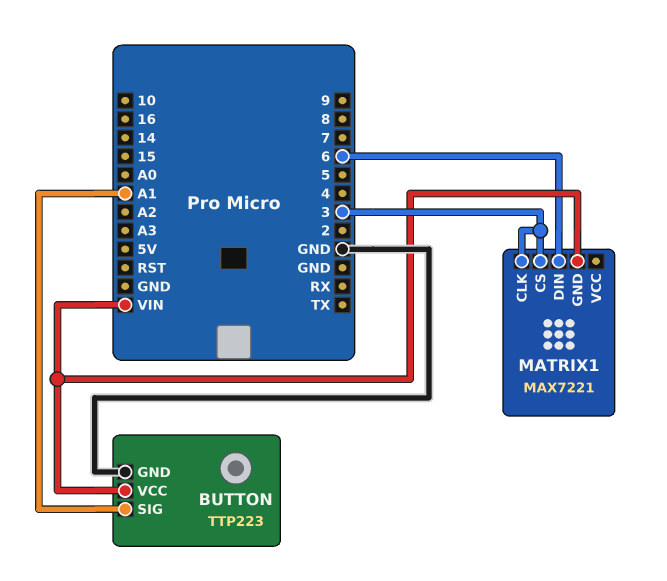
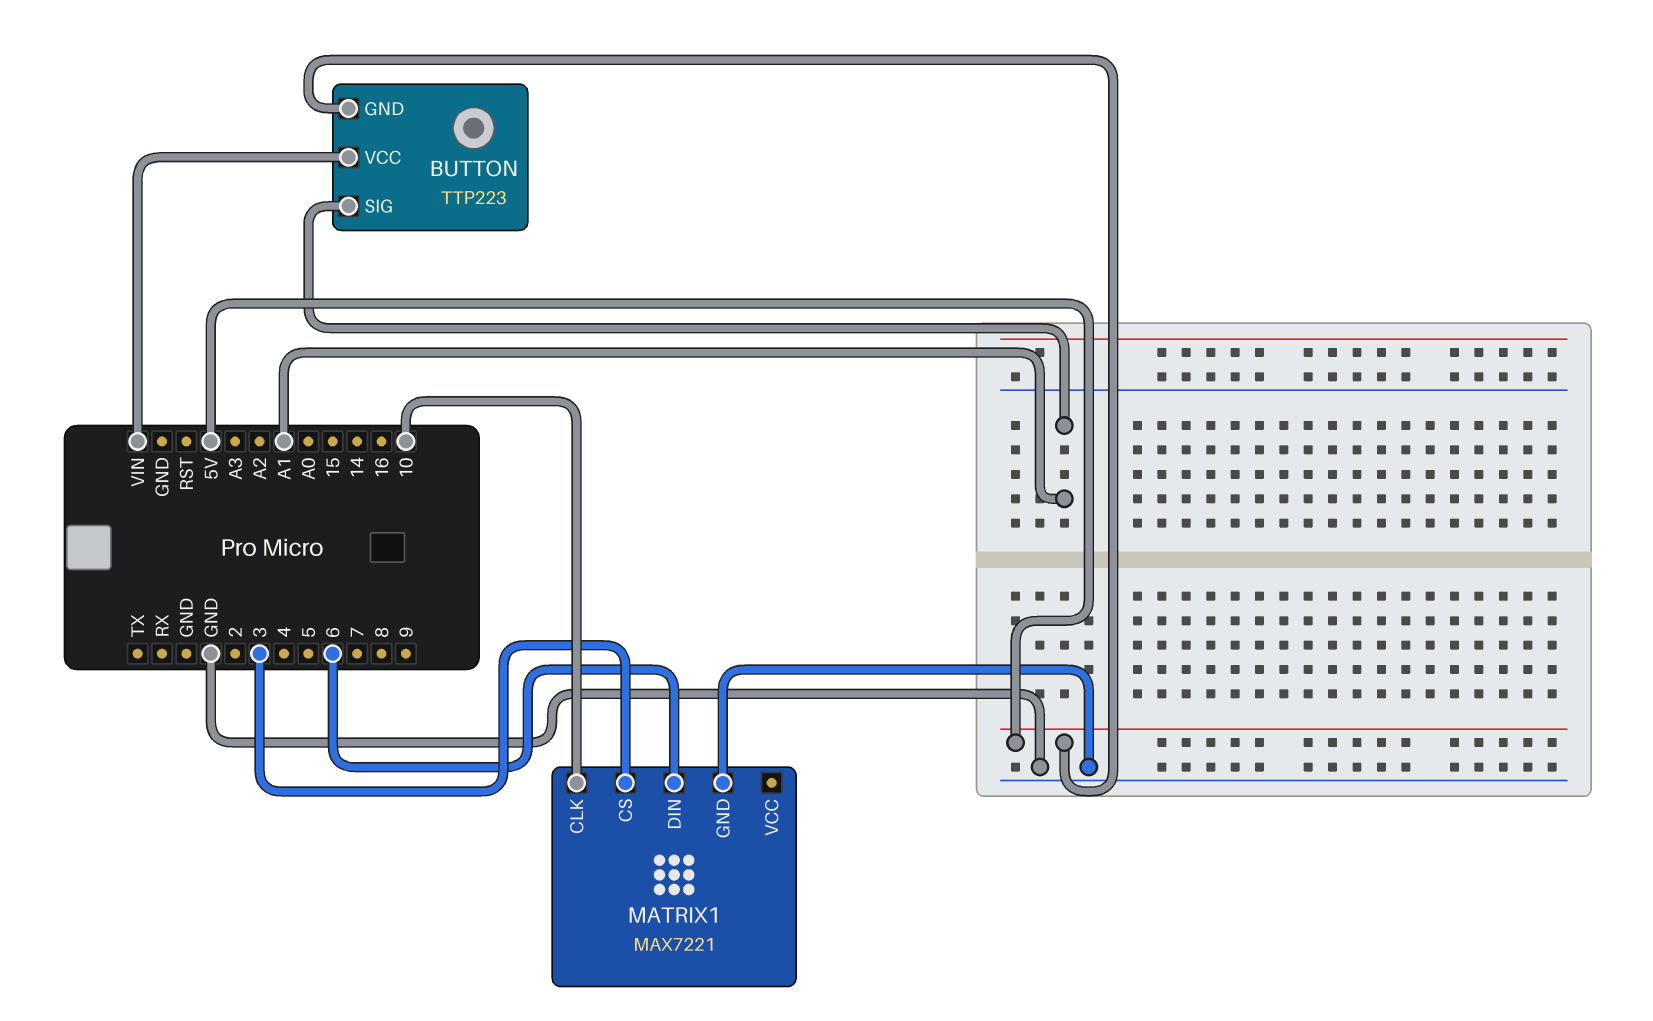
BUTTON pin GND: GND -> 5V
MATRIX1 pin CLK: 3 -> 10
MATRIX1 pin GND: VIN -> GND

